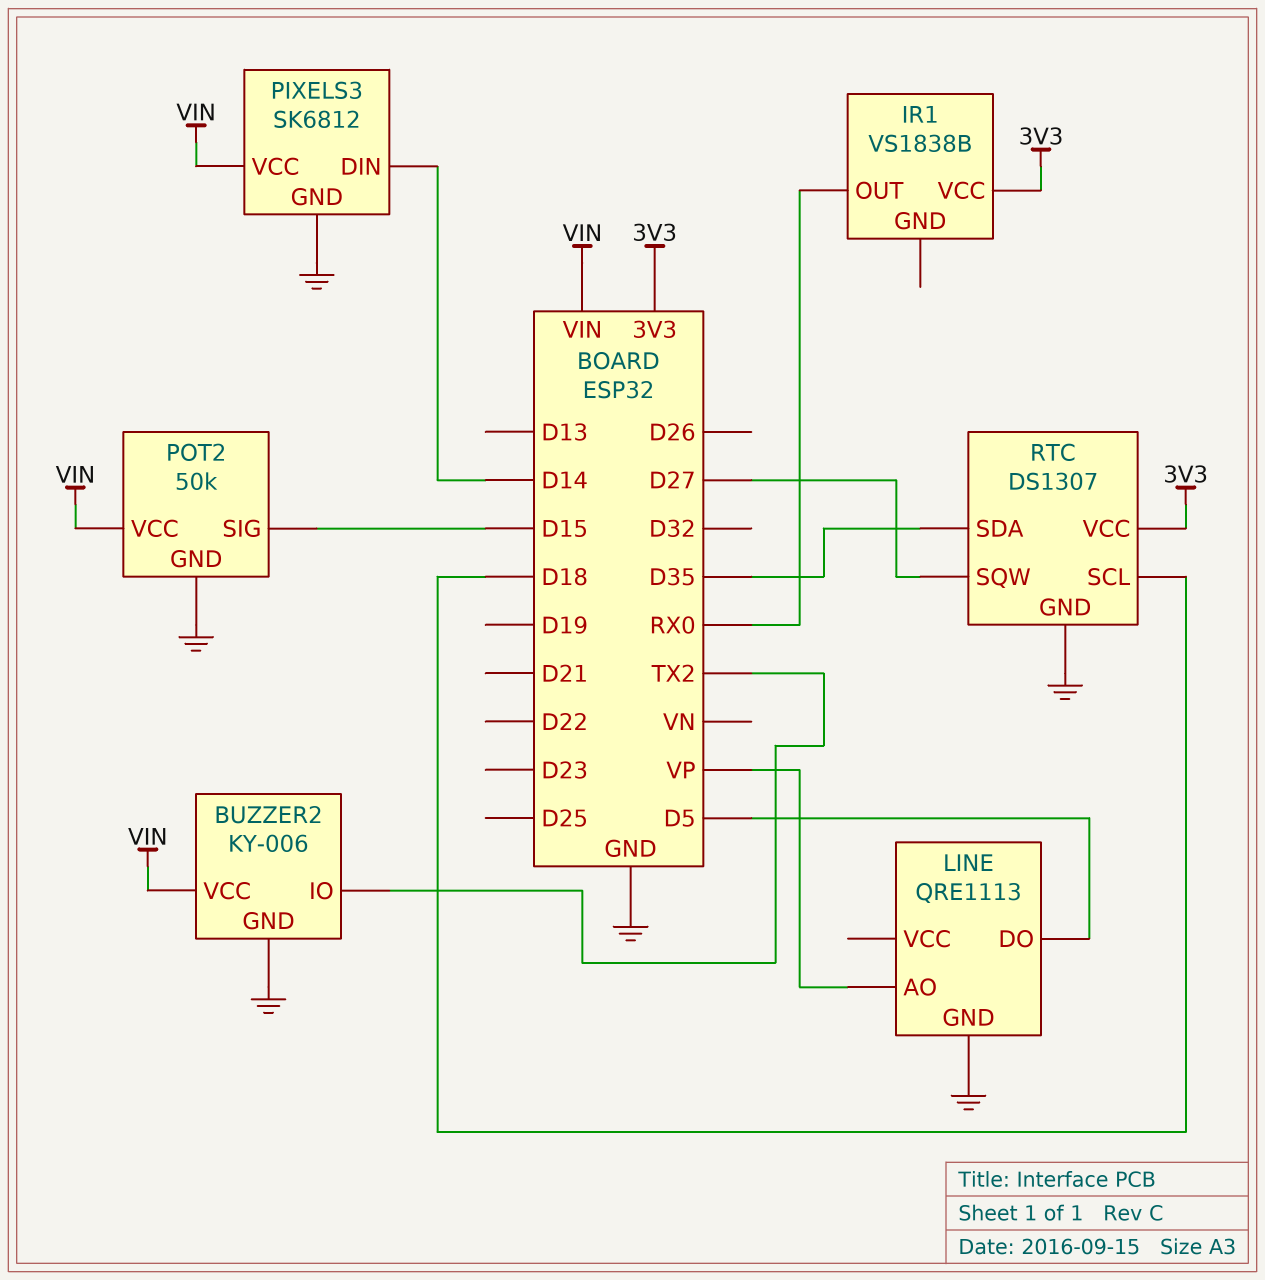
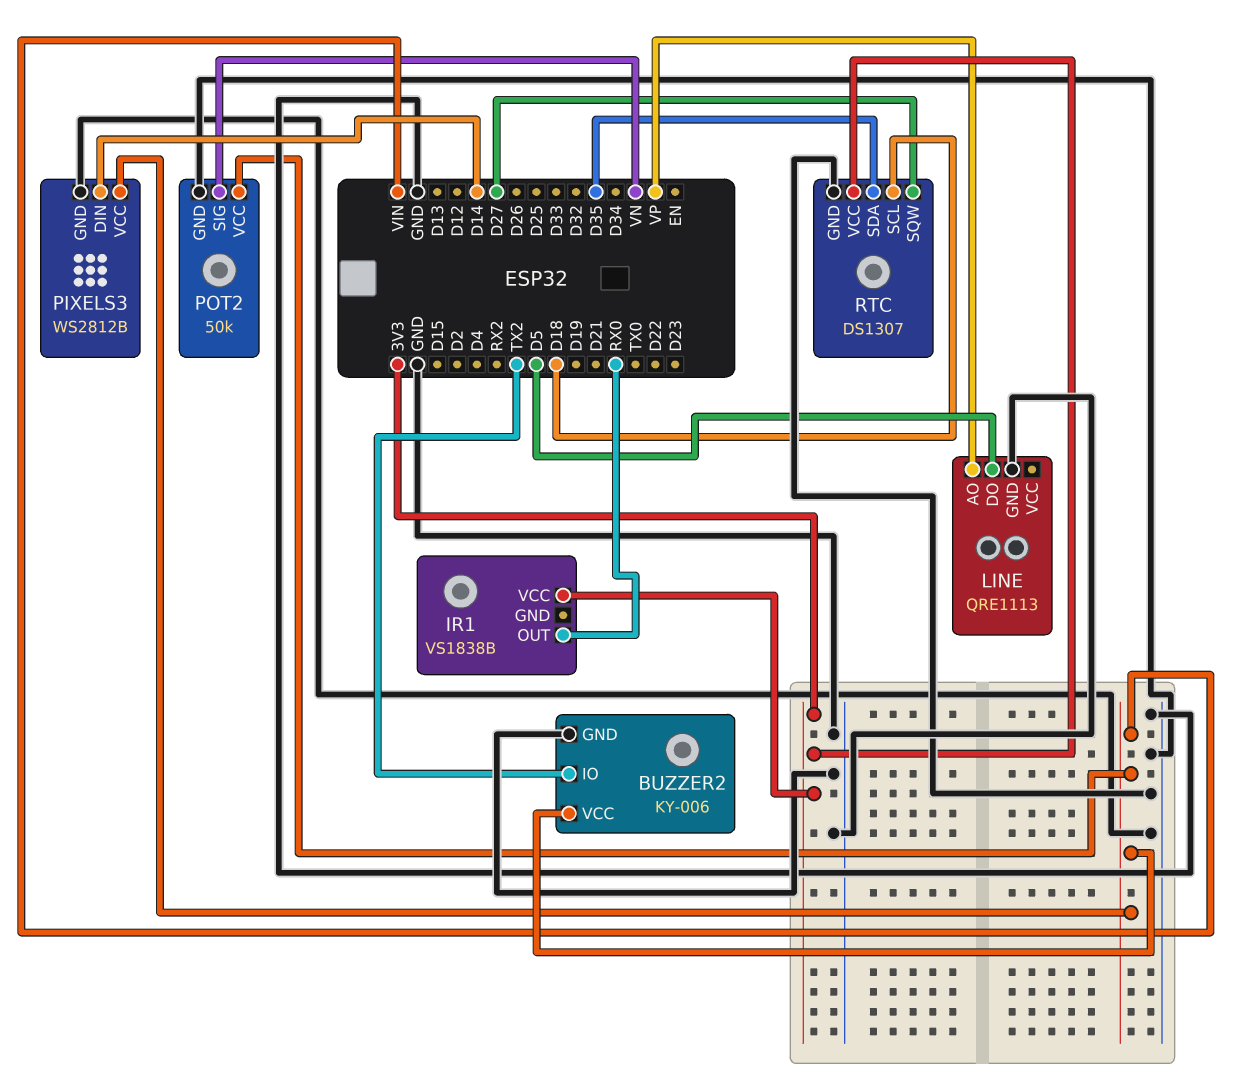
PIXELS3: SK6812 -> WS2812B
POT2 pin SIG: D15 -> VN

